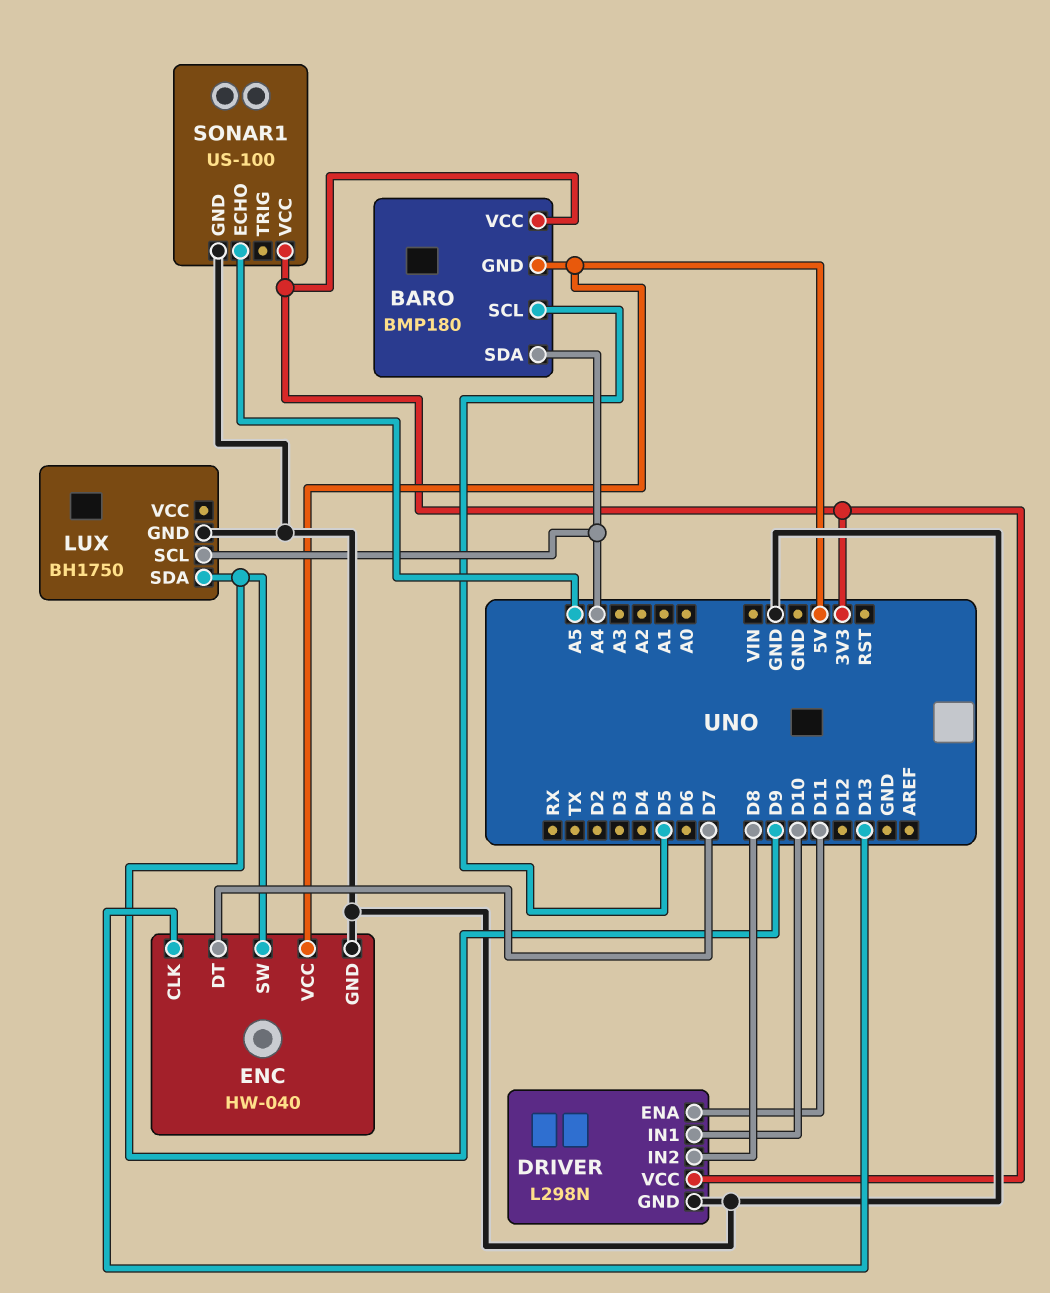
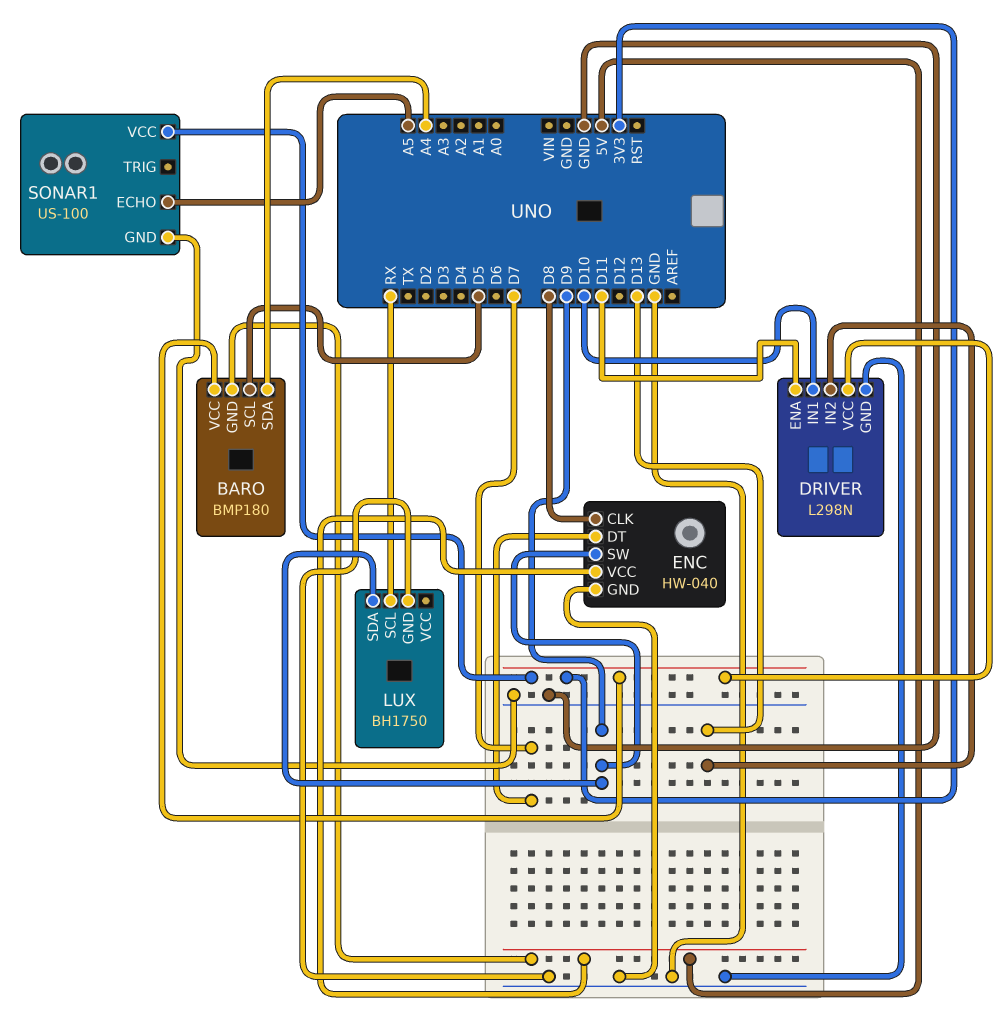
DRIVER pin IN2: D8 -> D13
ENC pin CLK: D13 -> D8
LUX pin SCL: A4 -> RX

